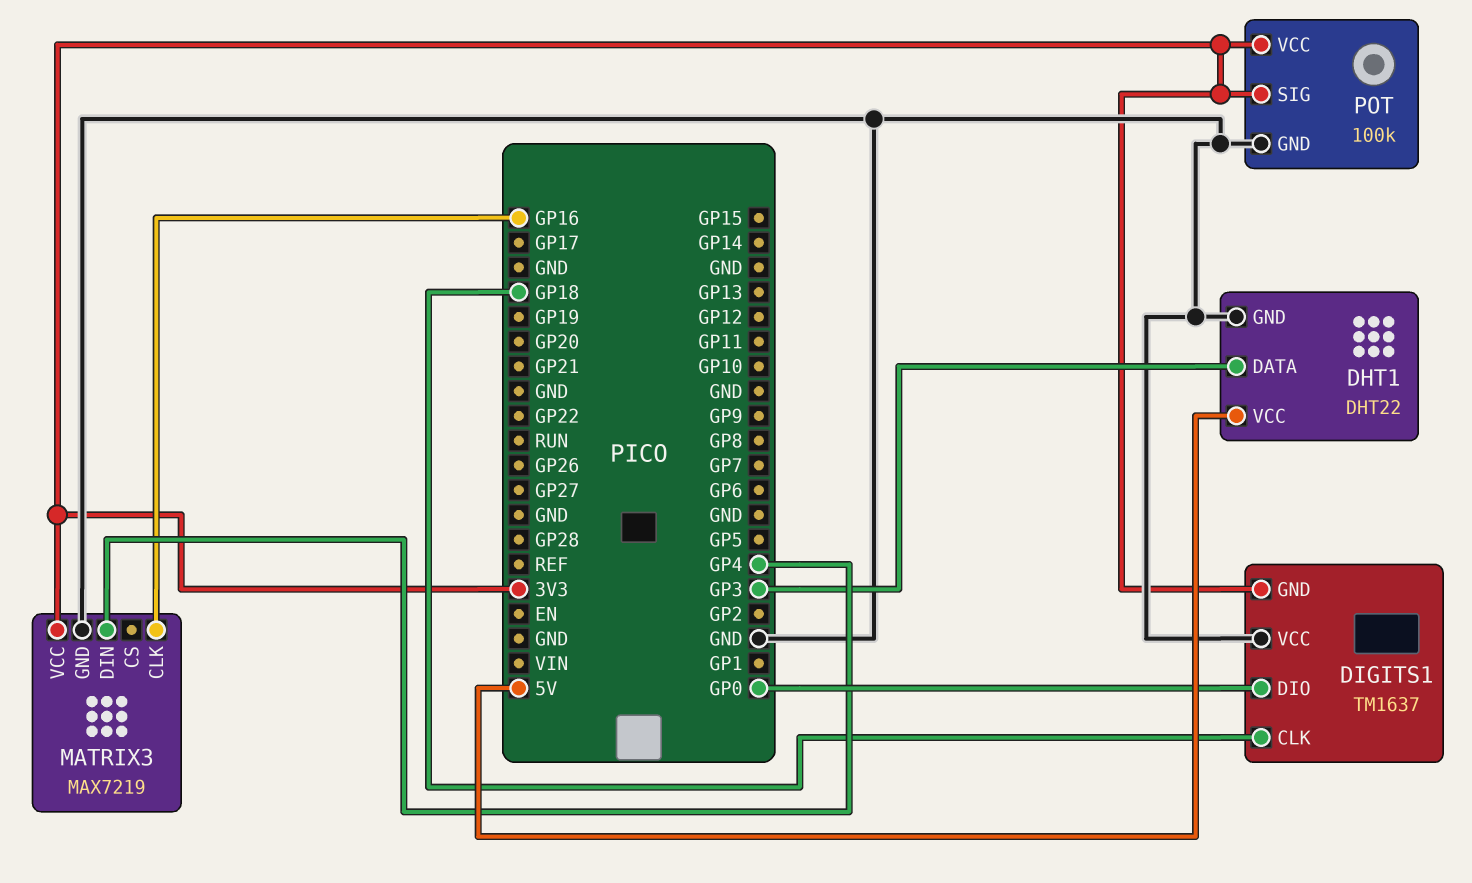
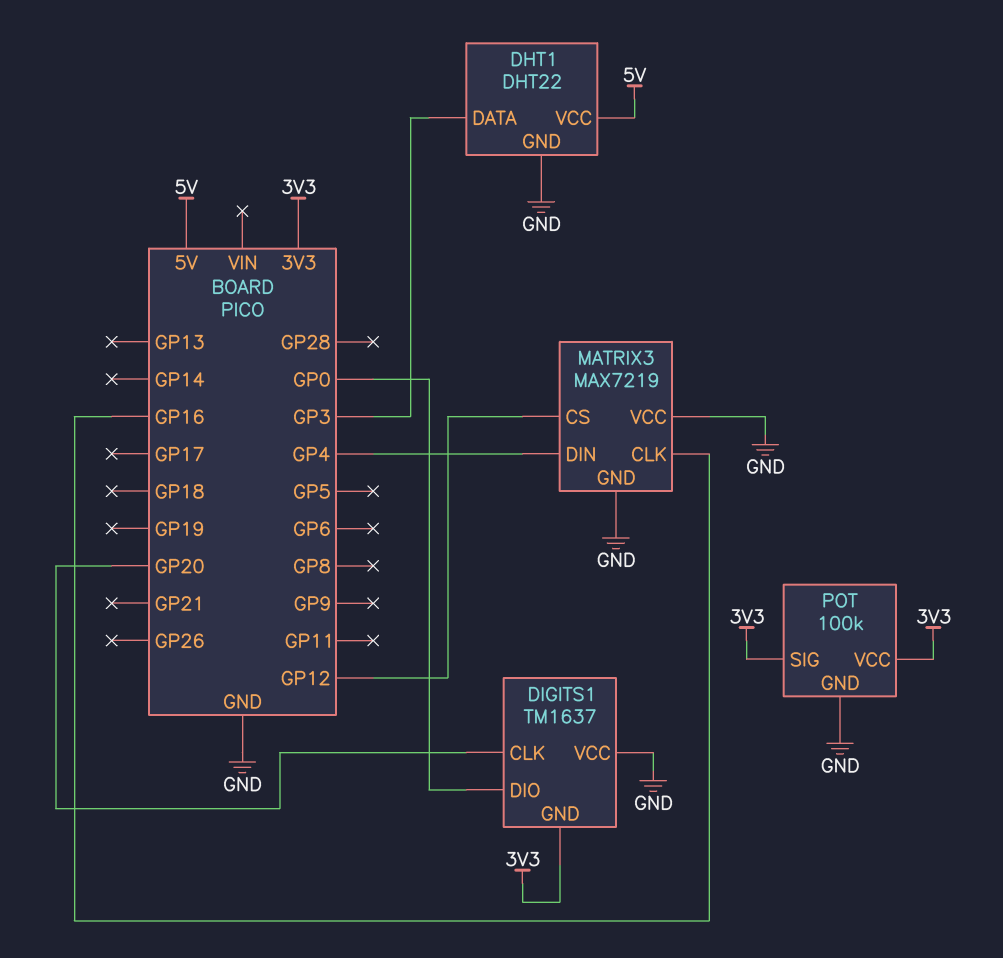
DIGITS1 pin CLK: GP18 -> GP20
MATRIX3 pin CS: none -> GP12
MATRIX3 pin VCC: 3V3 -> GND

